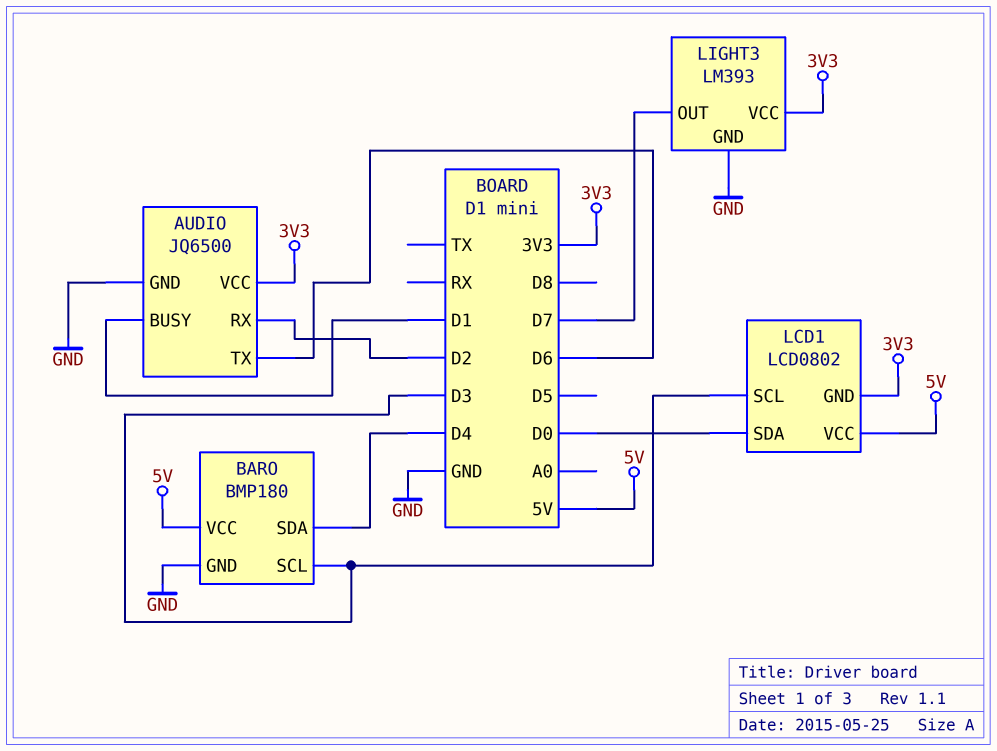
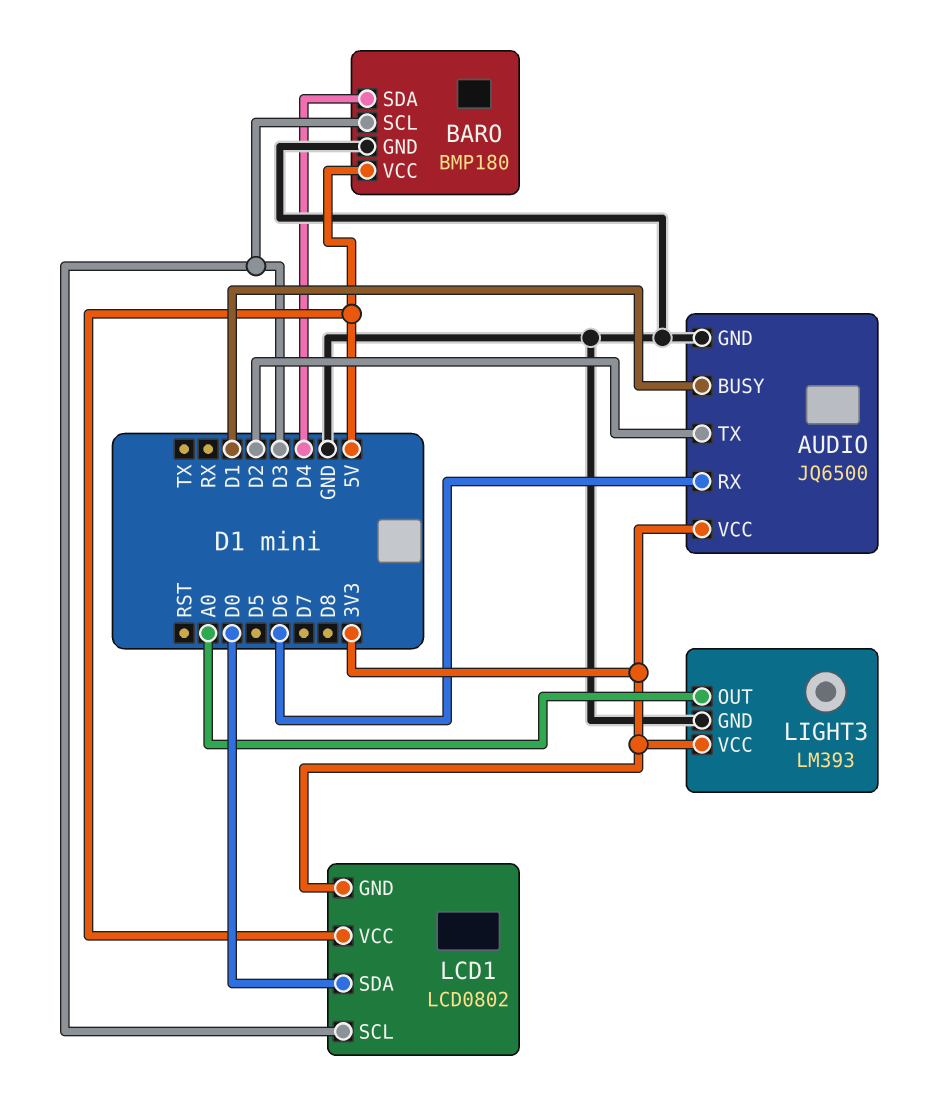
AUDIO pin RX: D2 -> D6
AUDIO pin TX: D6 -> D2
LIGHT3 pin OUT: D7 -> A0

